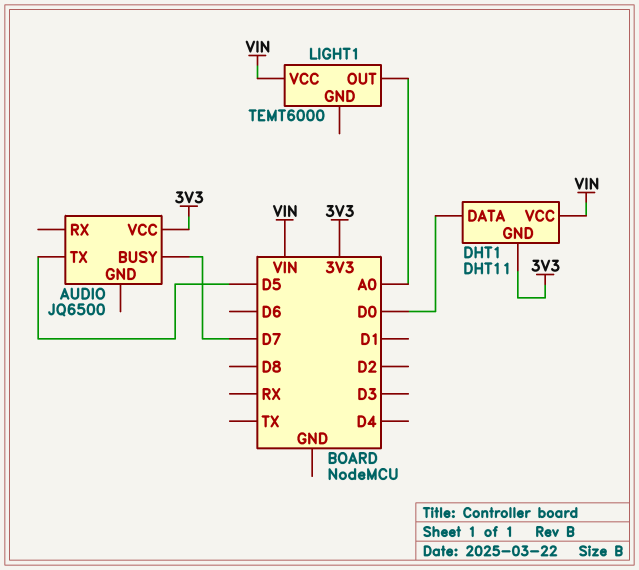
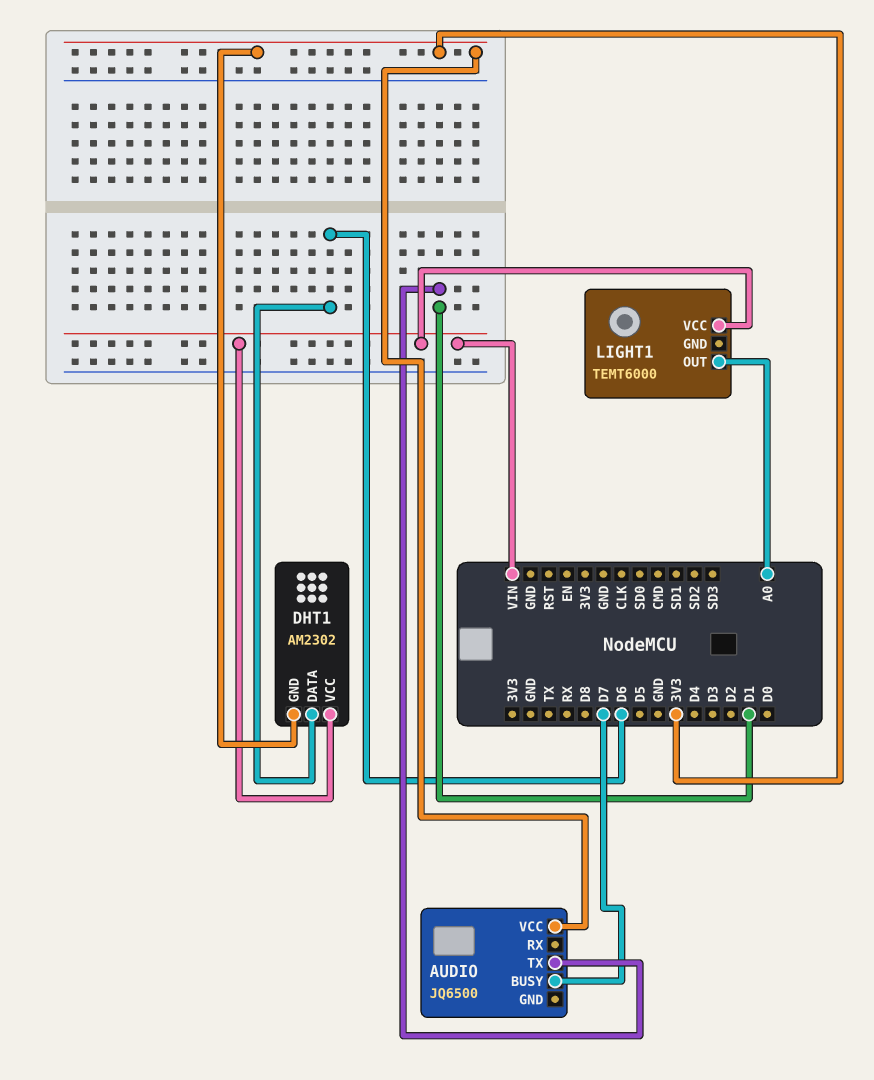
AUDIO pin TX: D5 -> D1
DHT1: DHT11 -> AM2302
DHT1 pin DATA: D0 -> D6

